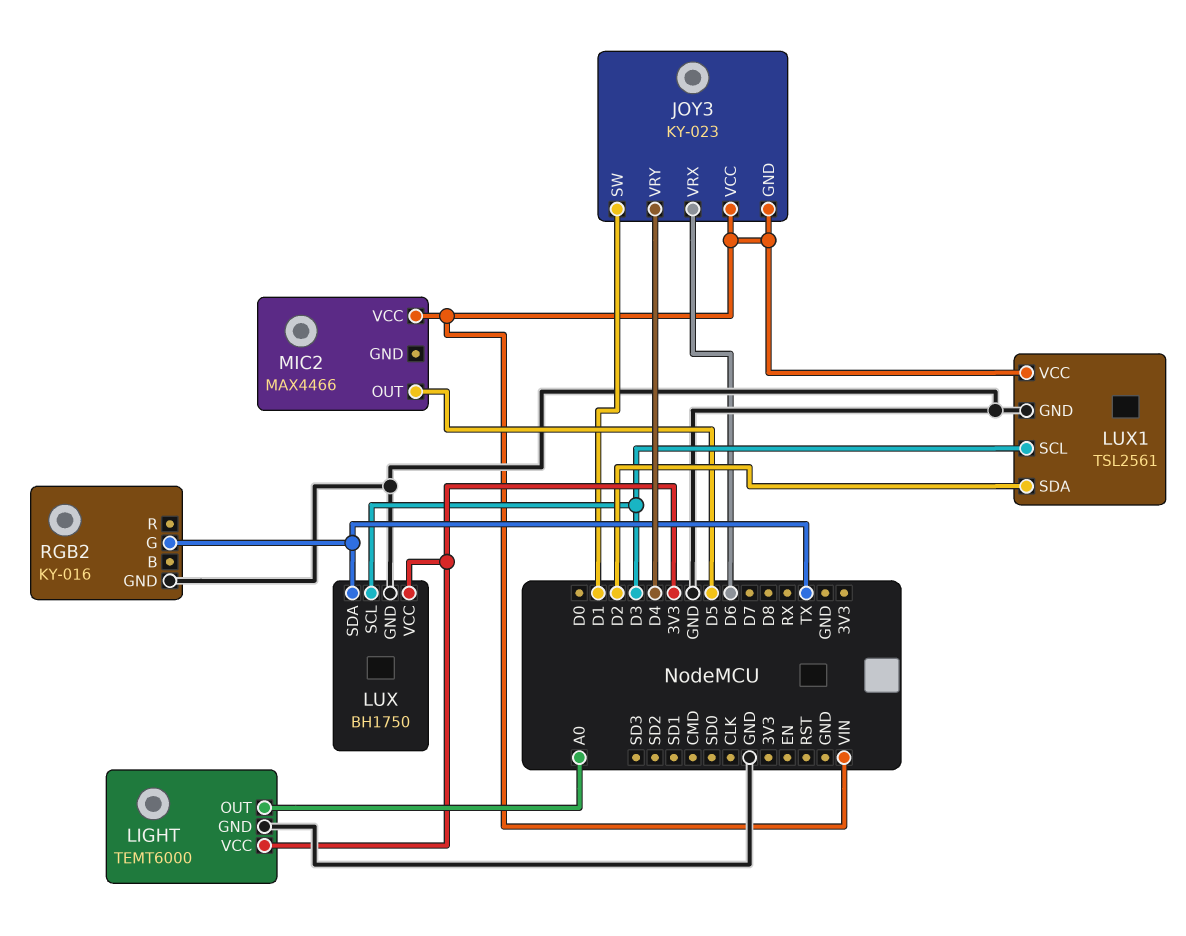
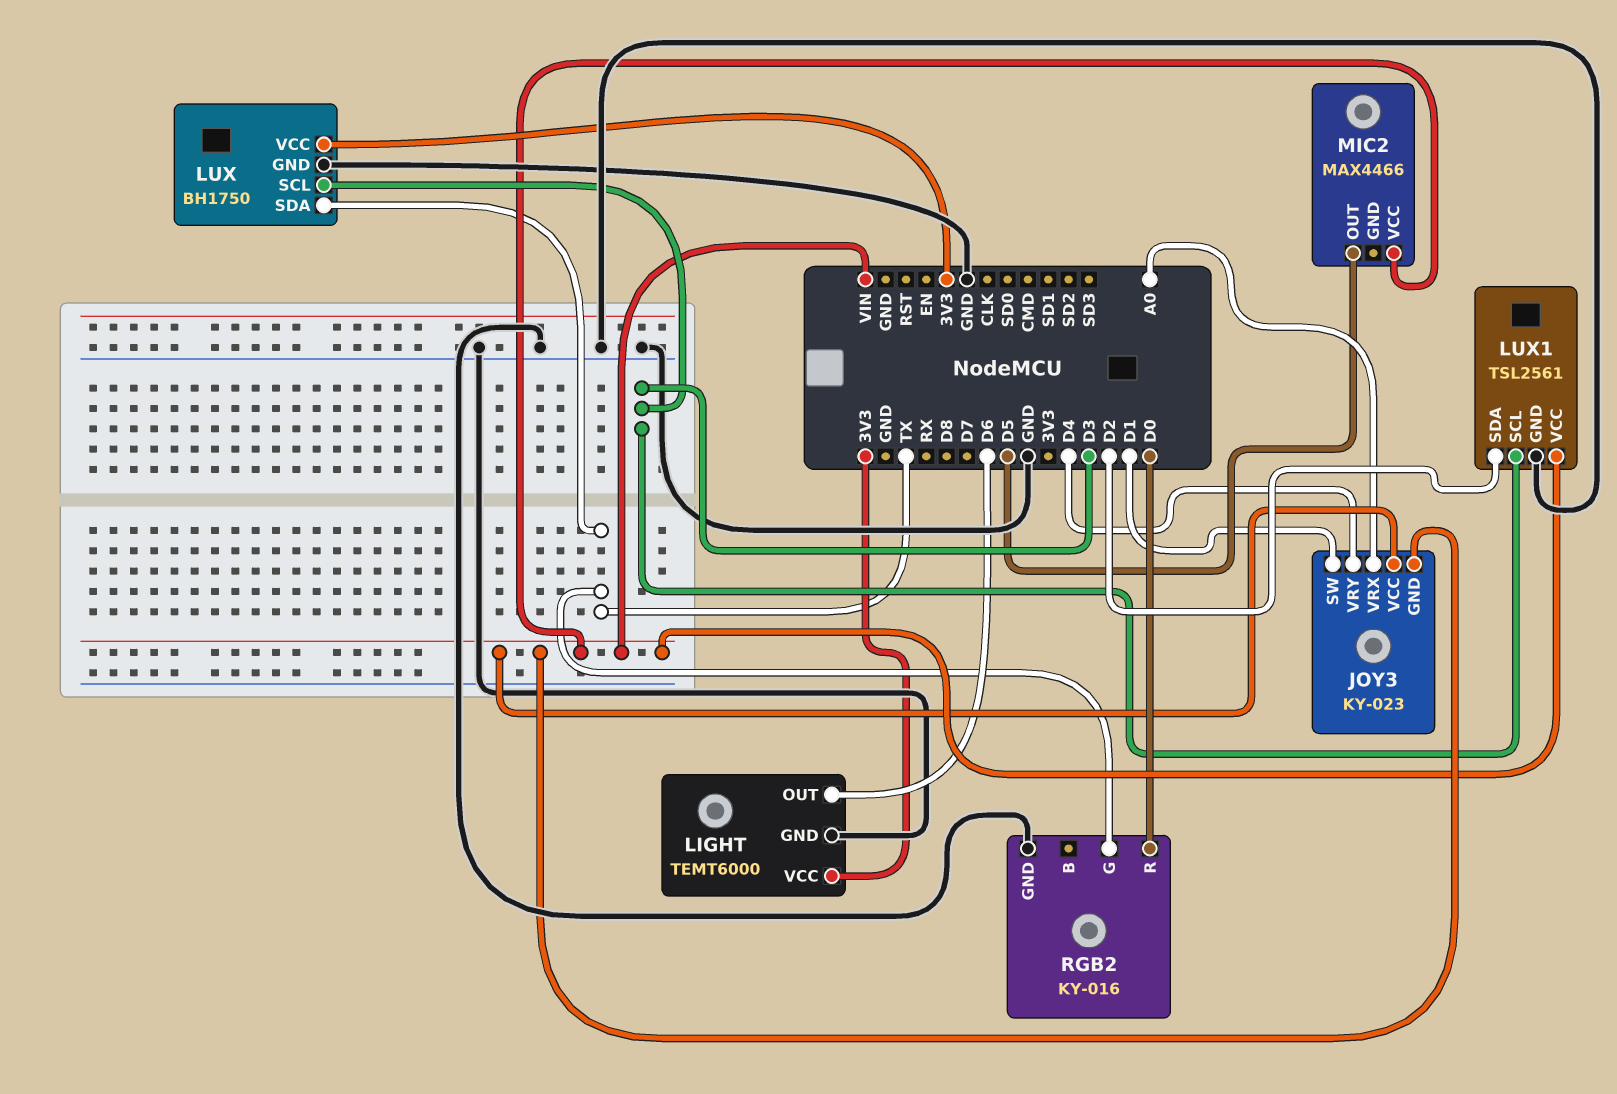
JOY3 pin VRX: D6 -> A0
LIGHT pin OUT: A0 -> D6
RGB2 pin R: none -> D0

